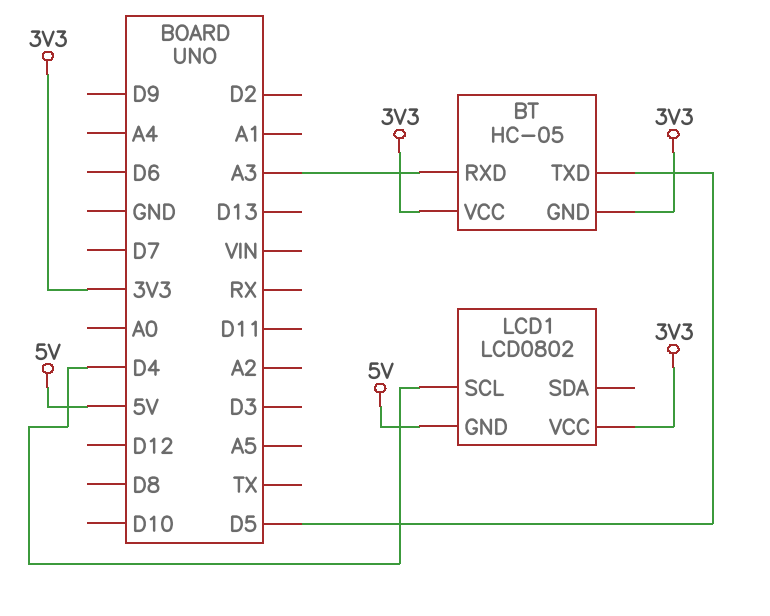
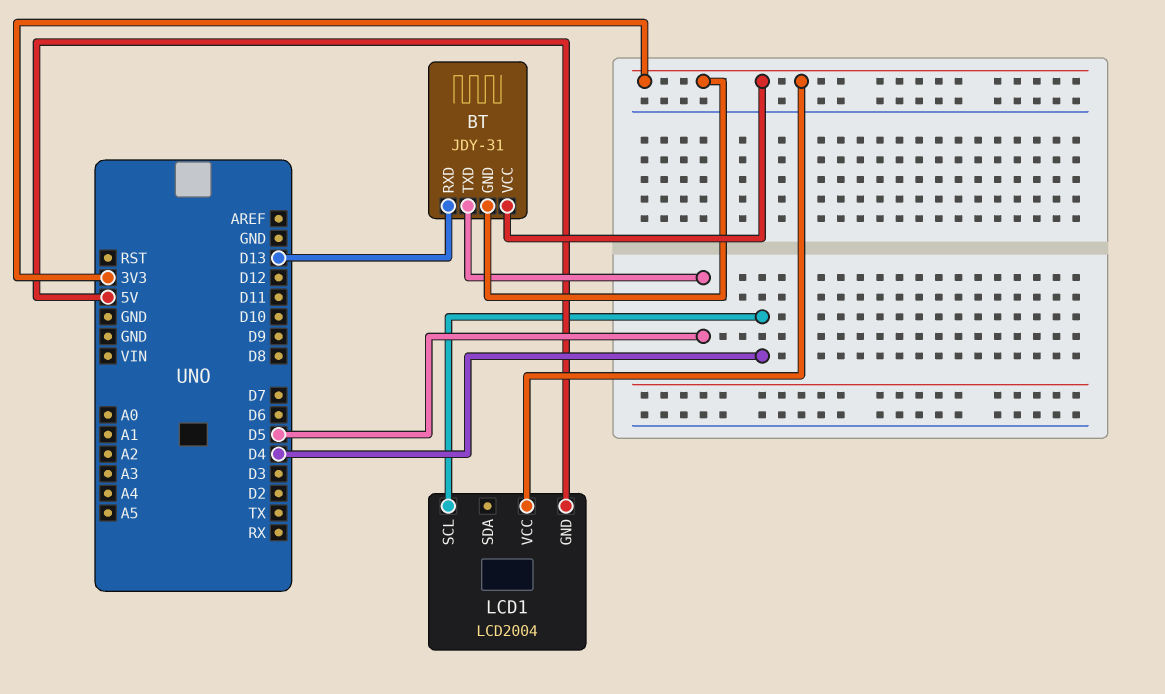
BT: HC-05 -> JDY-31
BT pin RXD: A3 -> D13
LCD1: LCD0802 -> LCD2004

